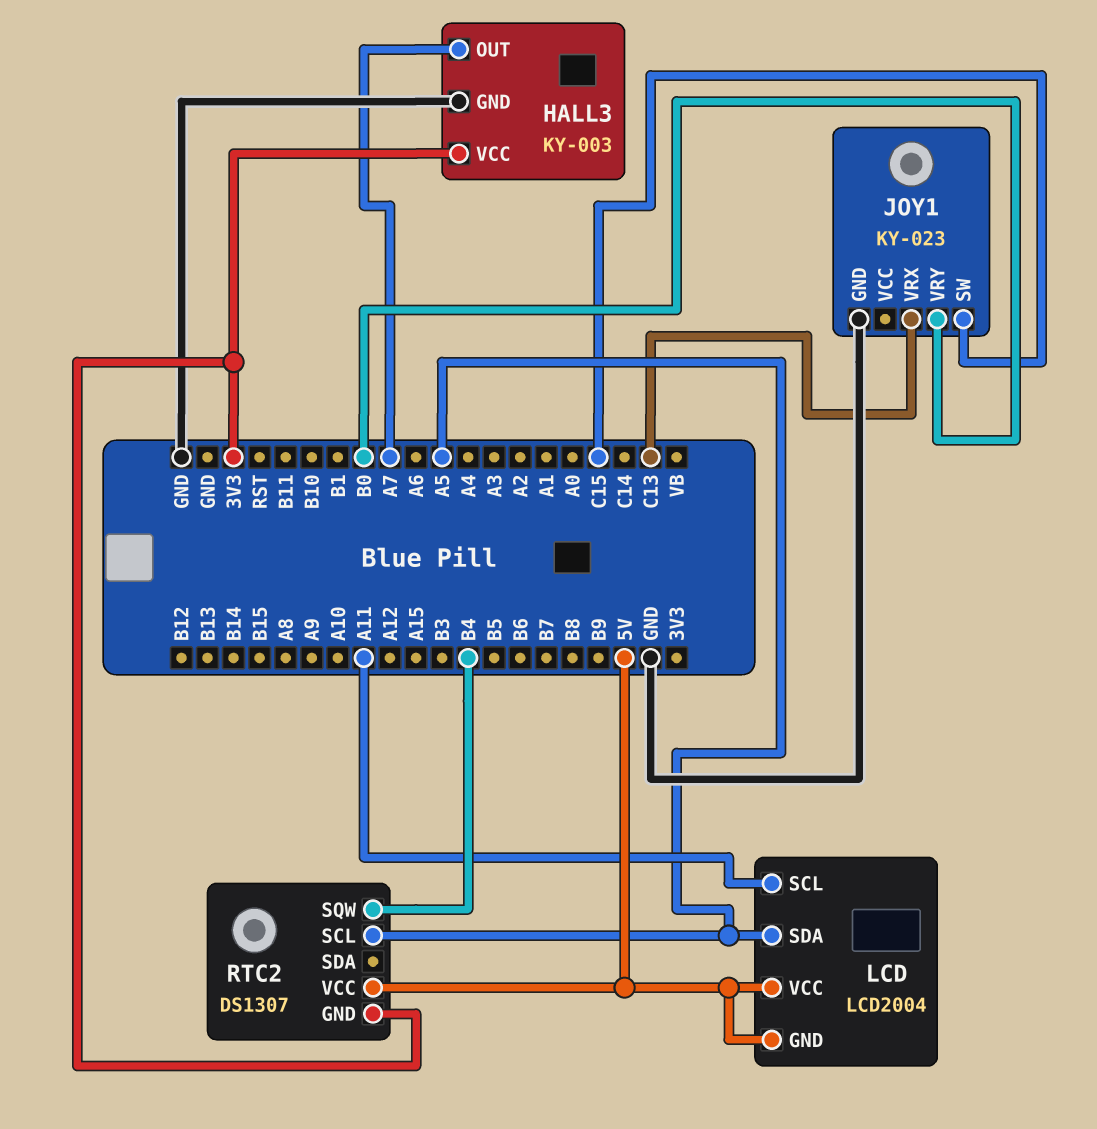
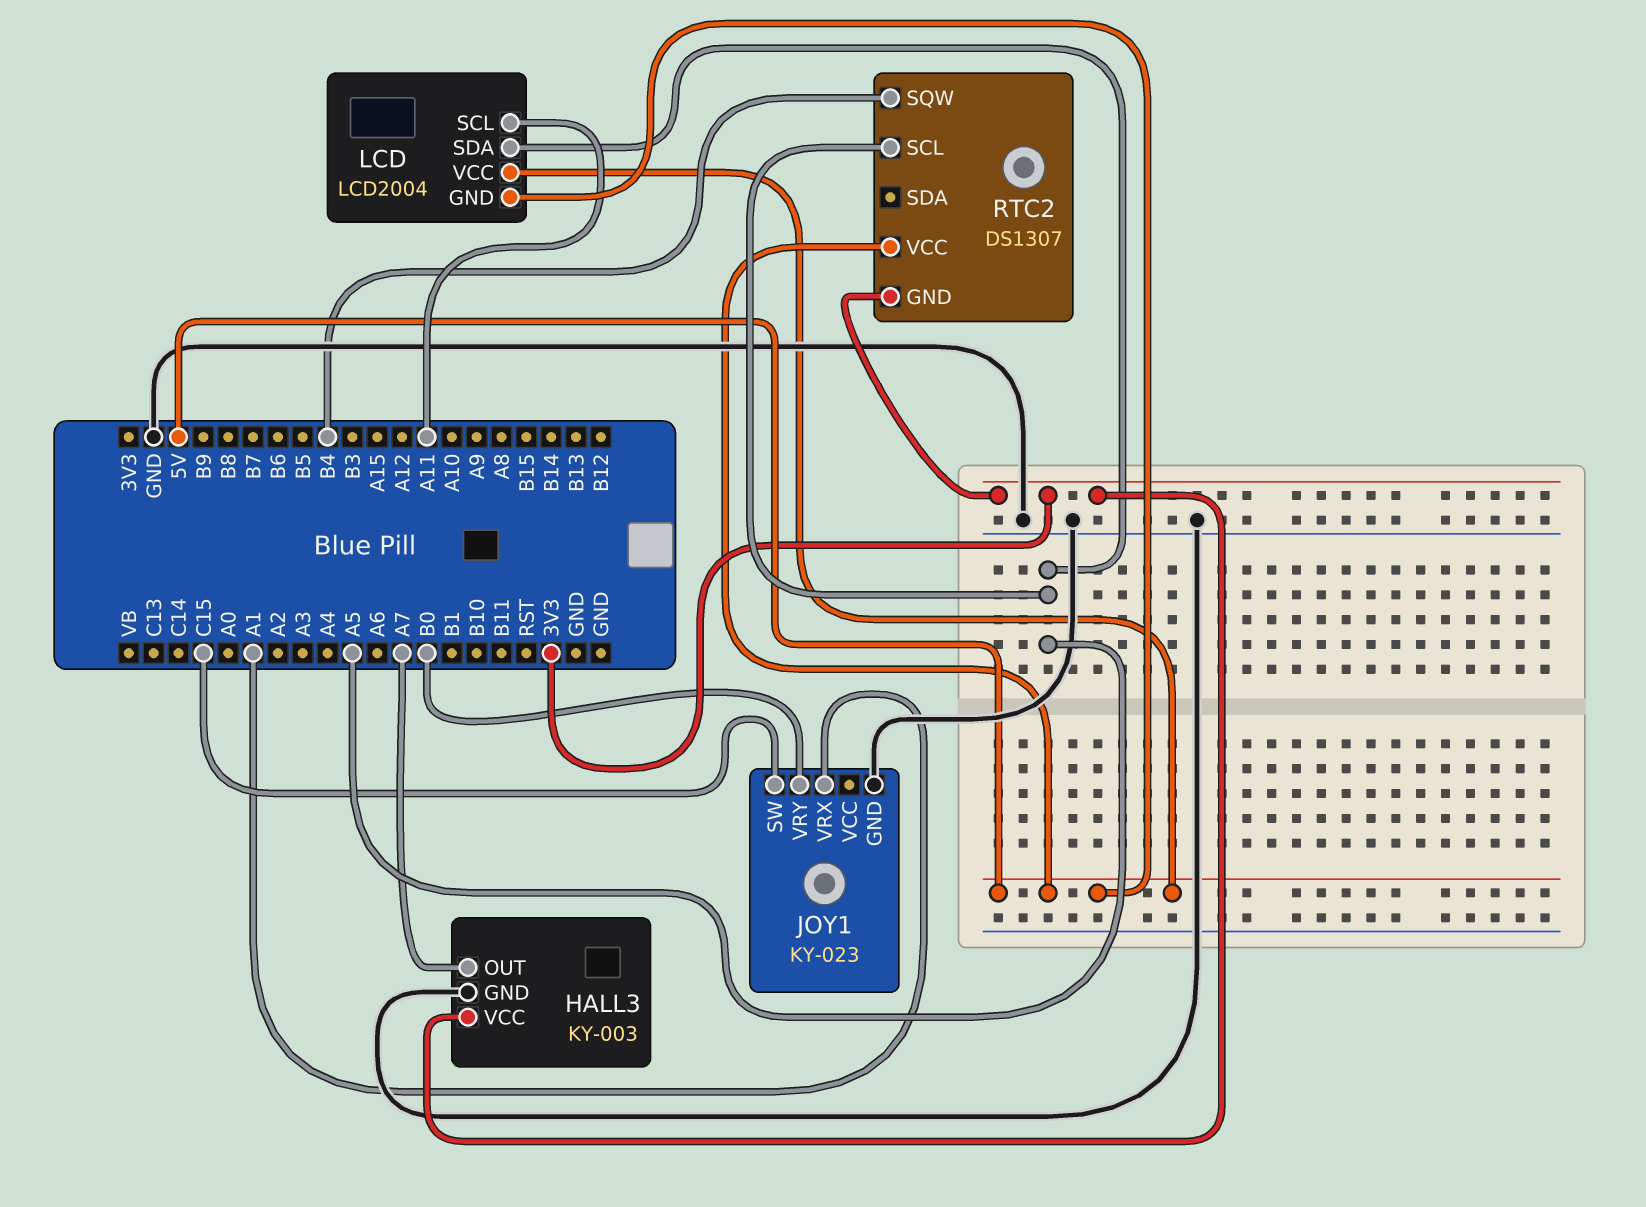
JOY1 pin VRX: C13 -> A1

